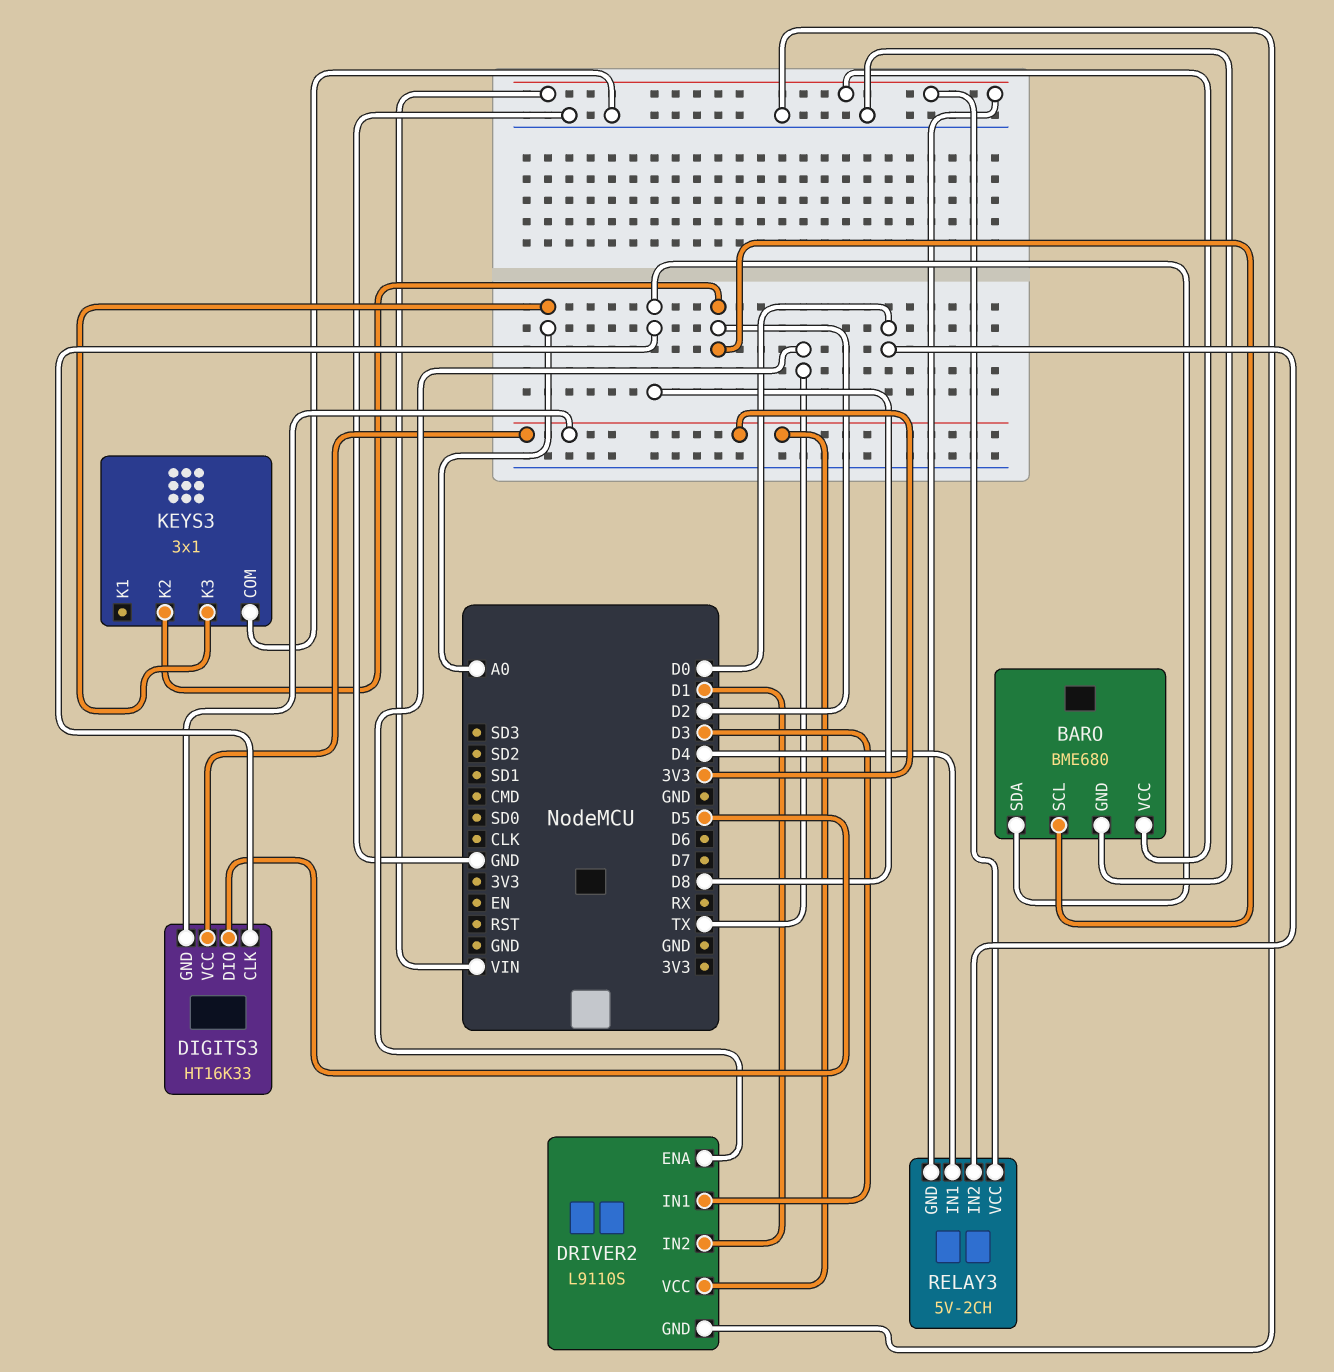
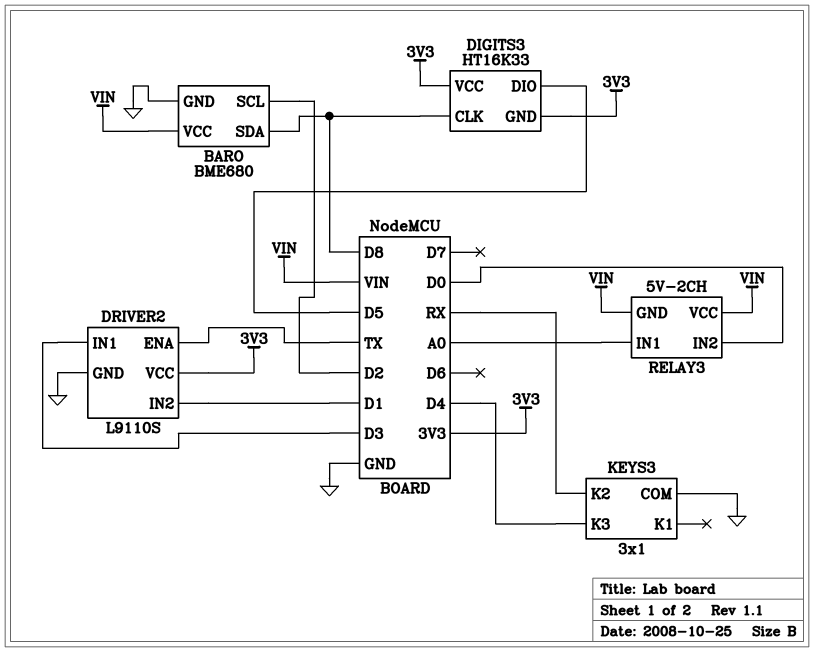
KEYS3 pin K2: D2 -> RX
KEYS3 pin K3: A0 -> D4
RELAY3 pin IN1: D4 -> A0

